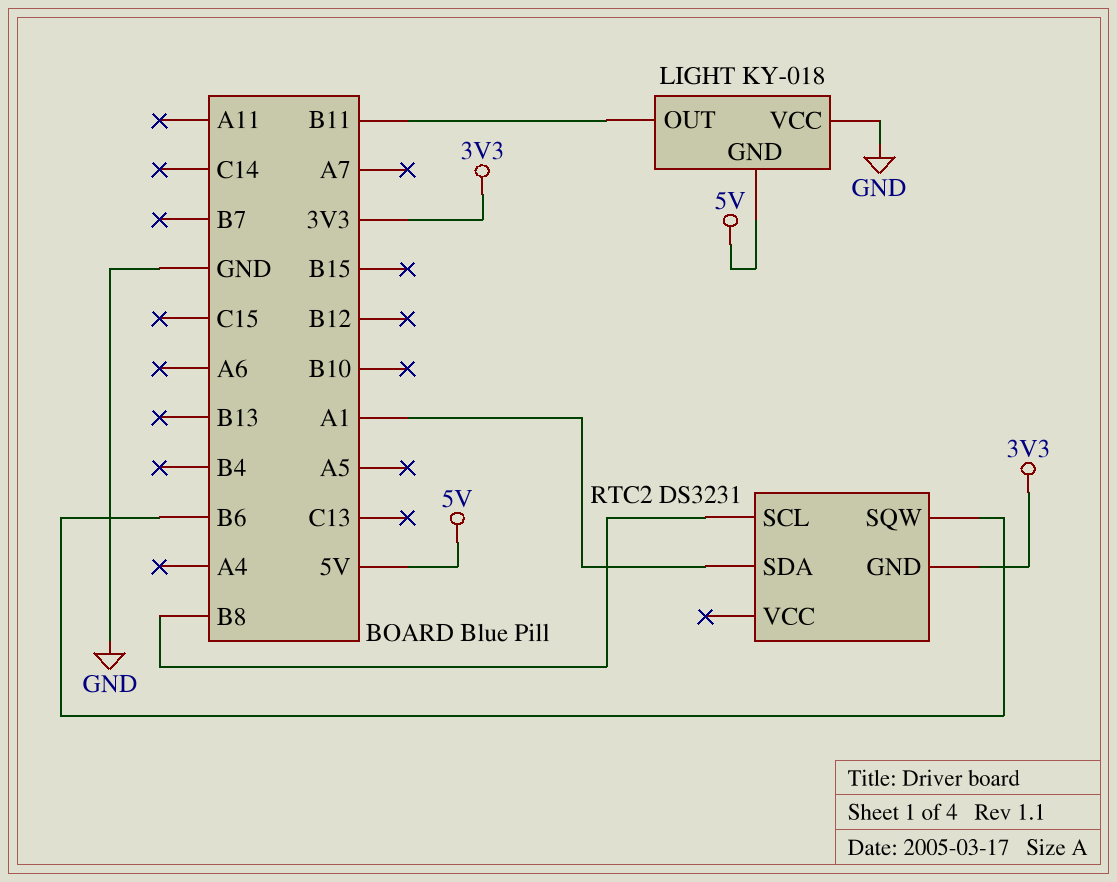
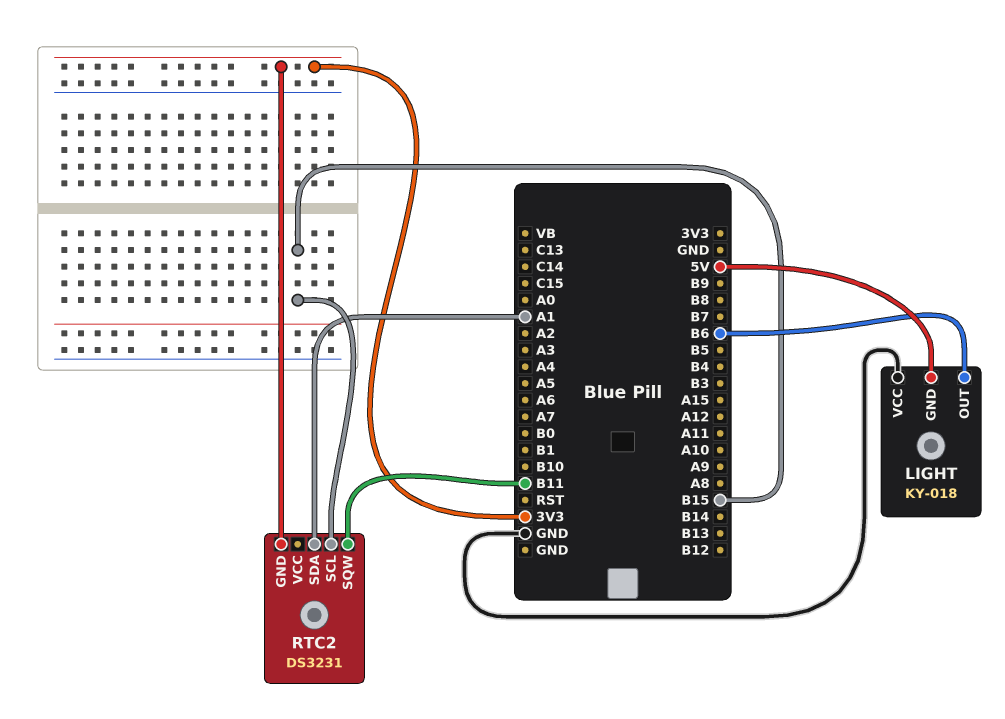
LIGHT pin OUT: B11 -> B6
RTC2 pin SCL: B8 -> B15
RTC2 pin SQW: B6 -> B11

